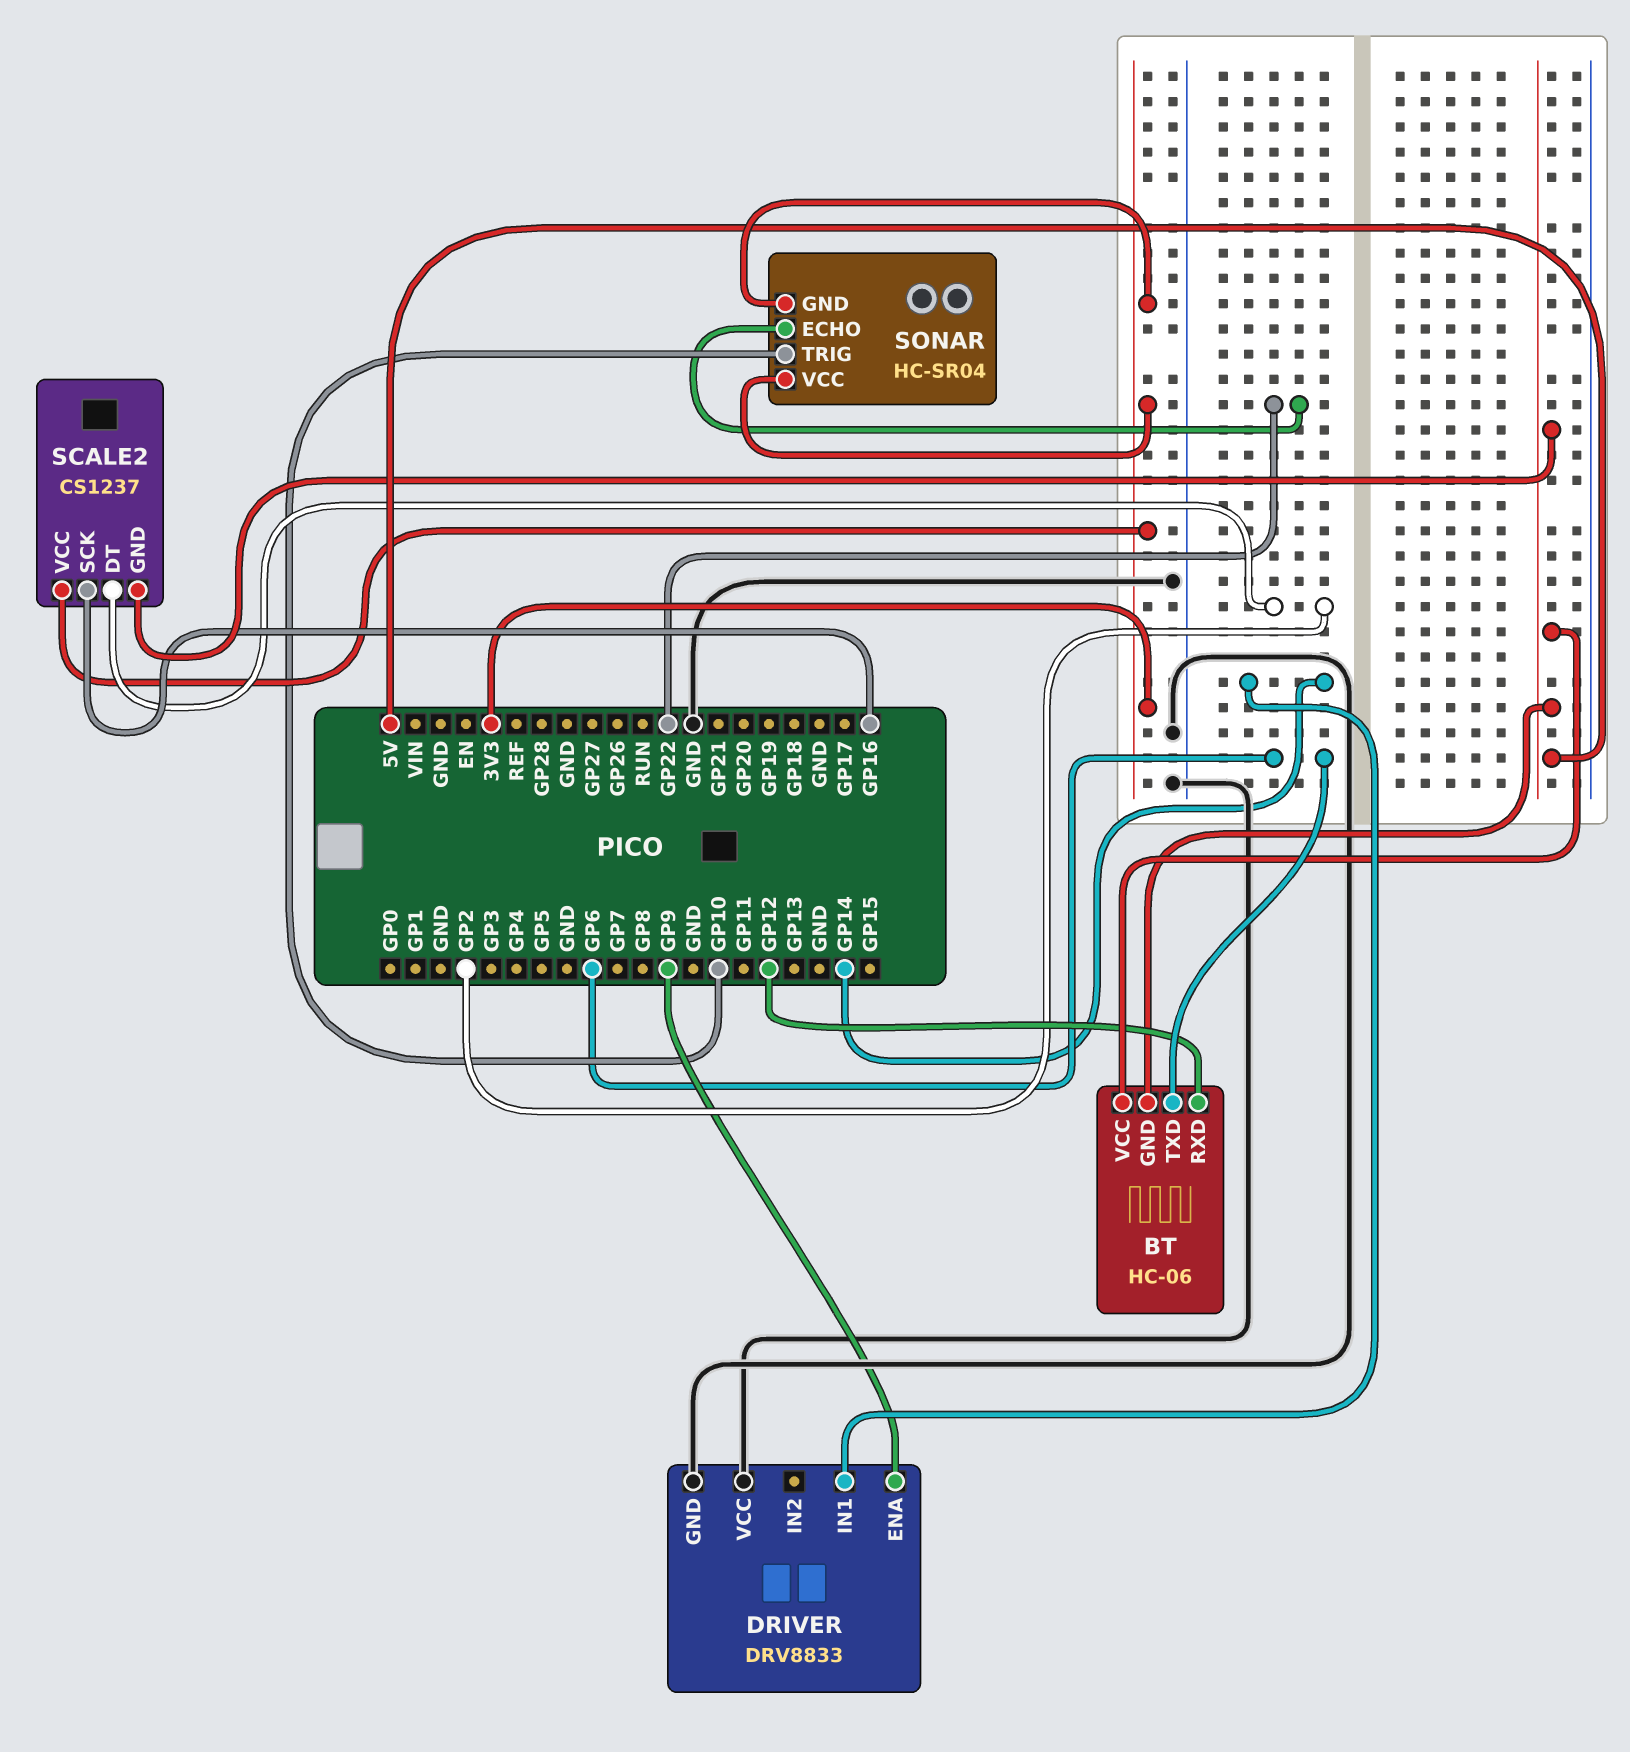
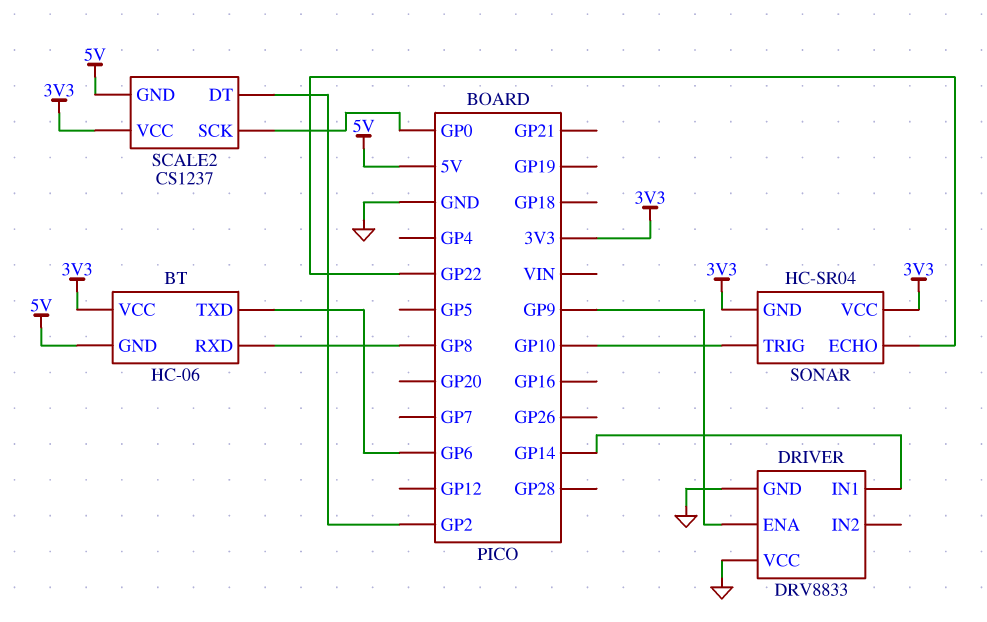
BT pin RXD: GP12 -> GP8
BT pin VCC: 5V -> 3V3
SCALE2 pin SCK: GP16 -> GP0

